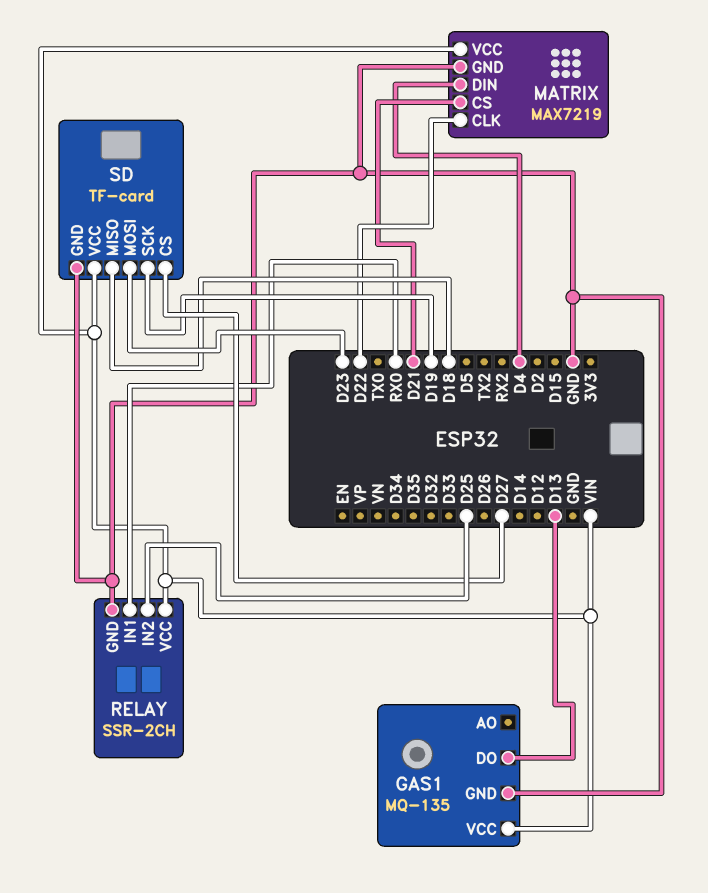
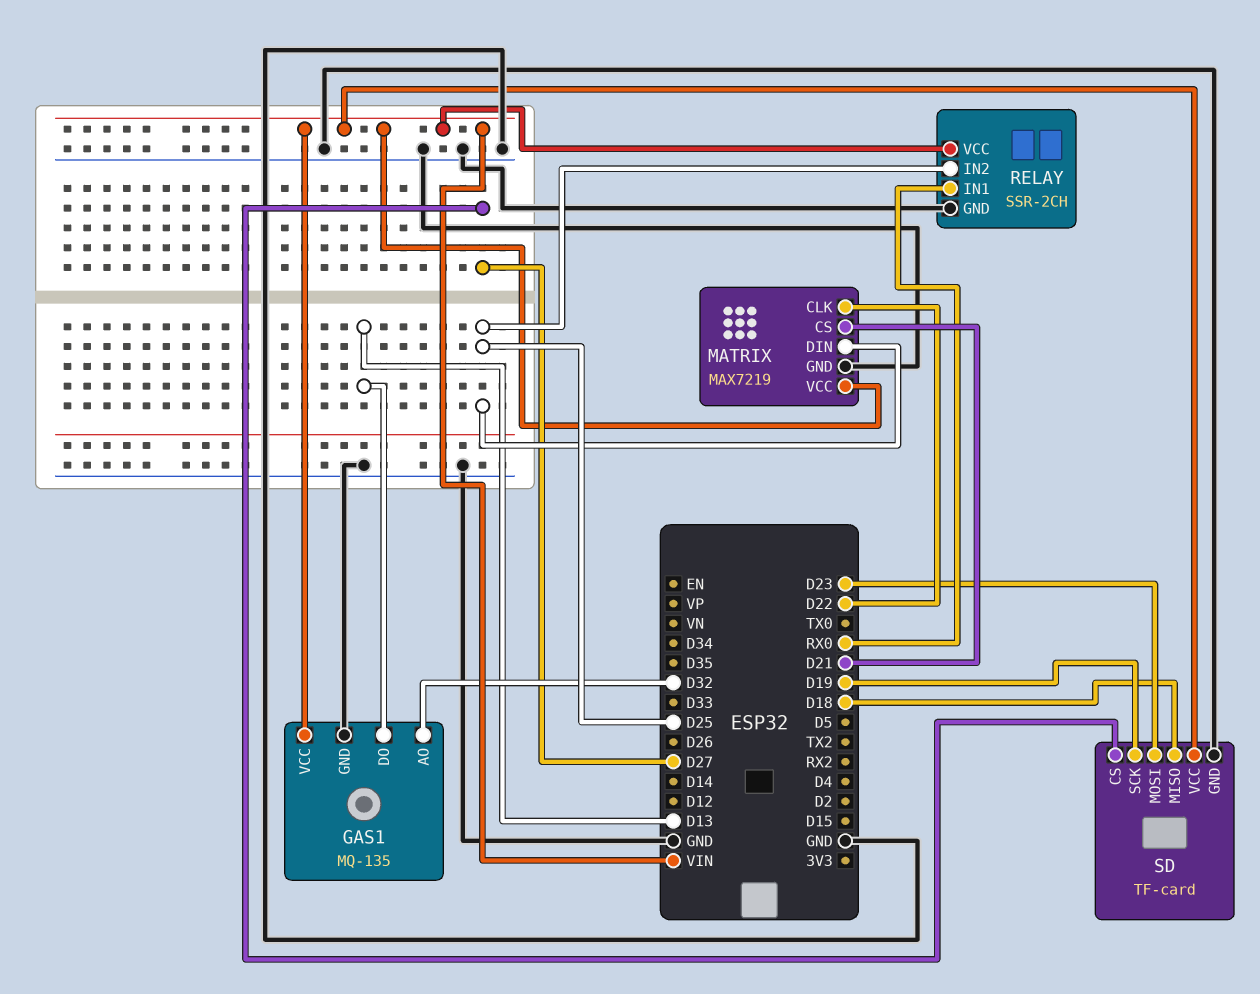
GAS1 pin AO: none -> D32
MATRIX pin DIN: D4 -> D25

